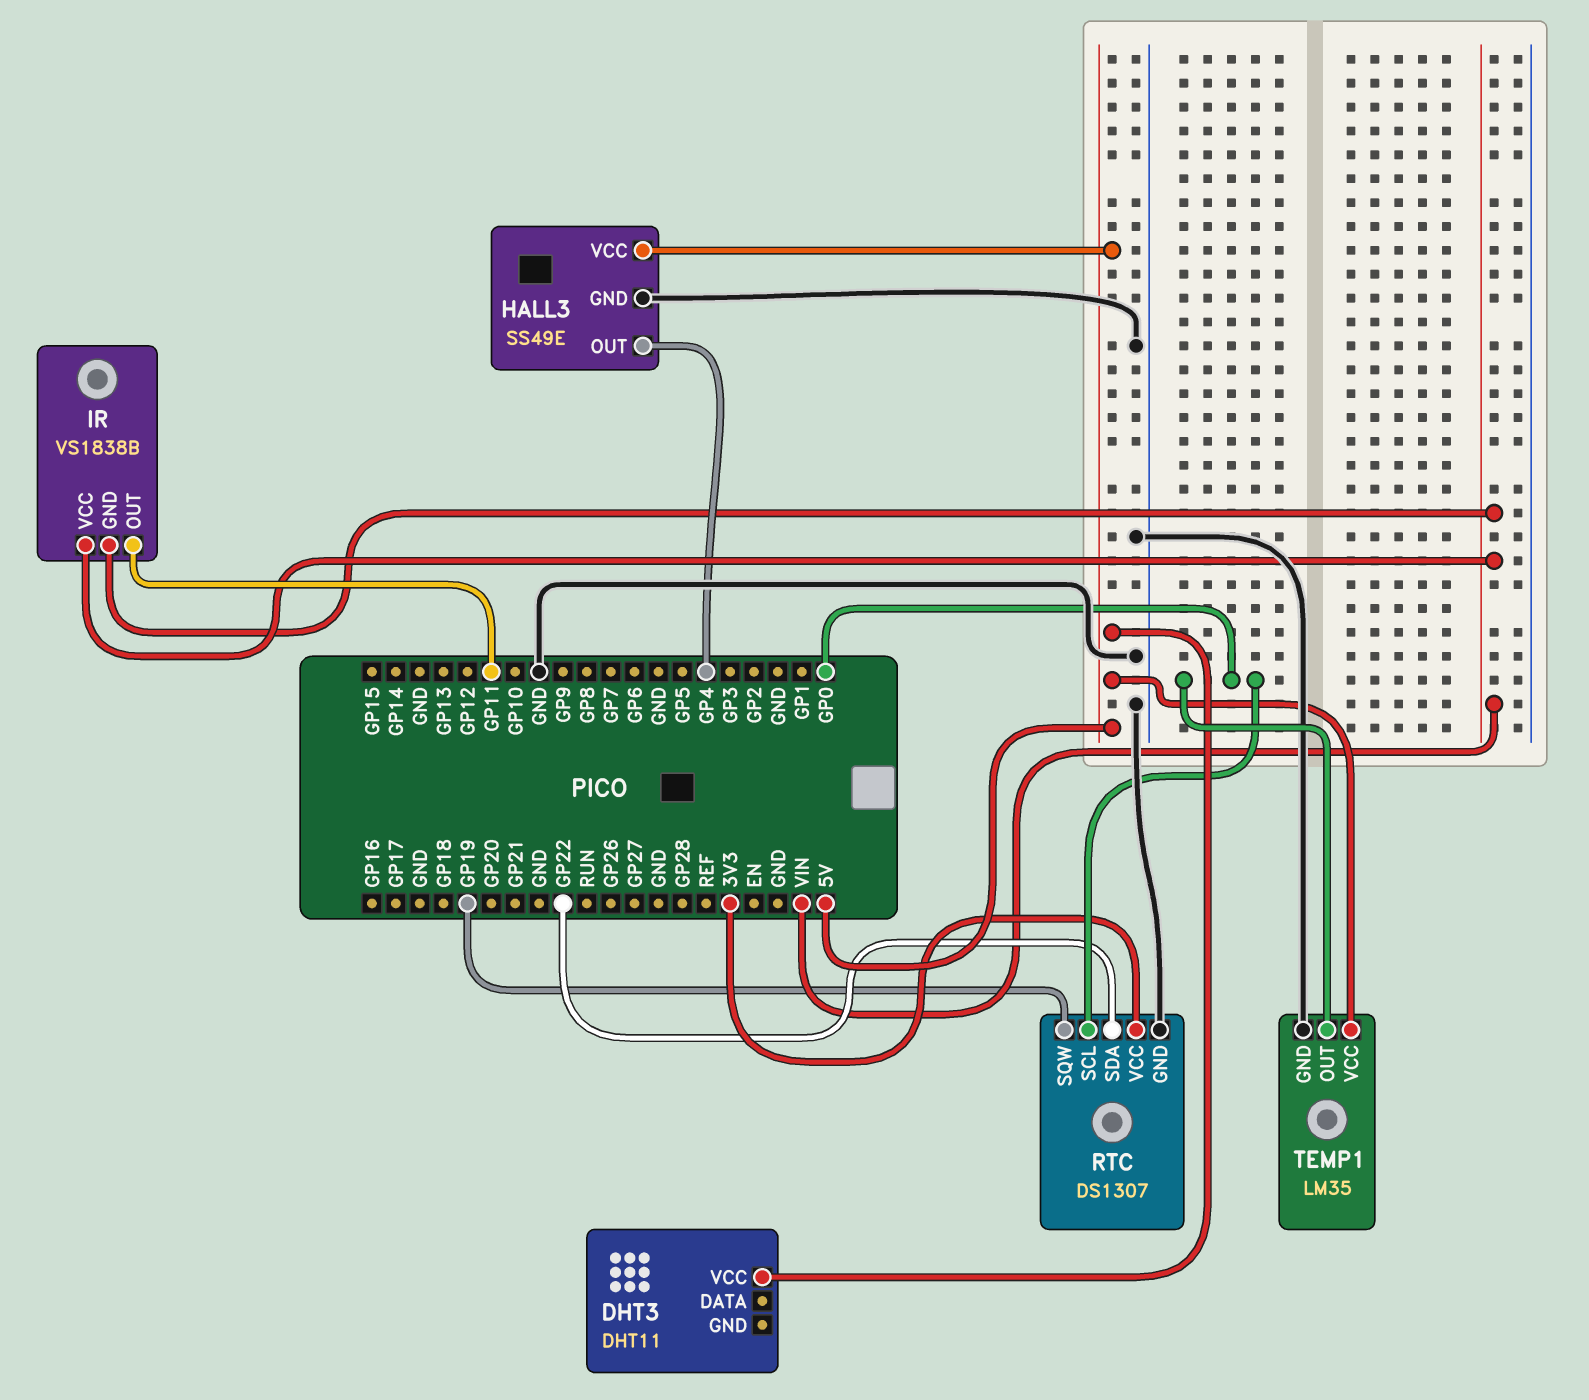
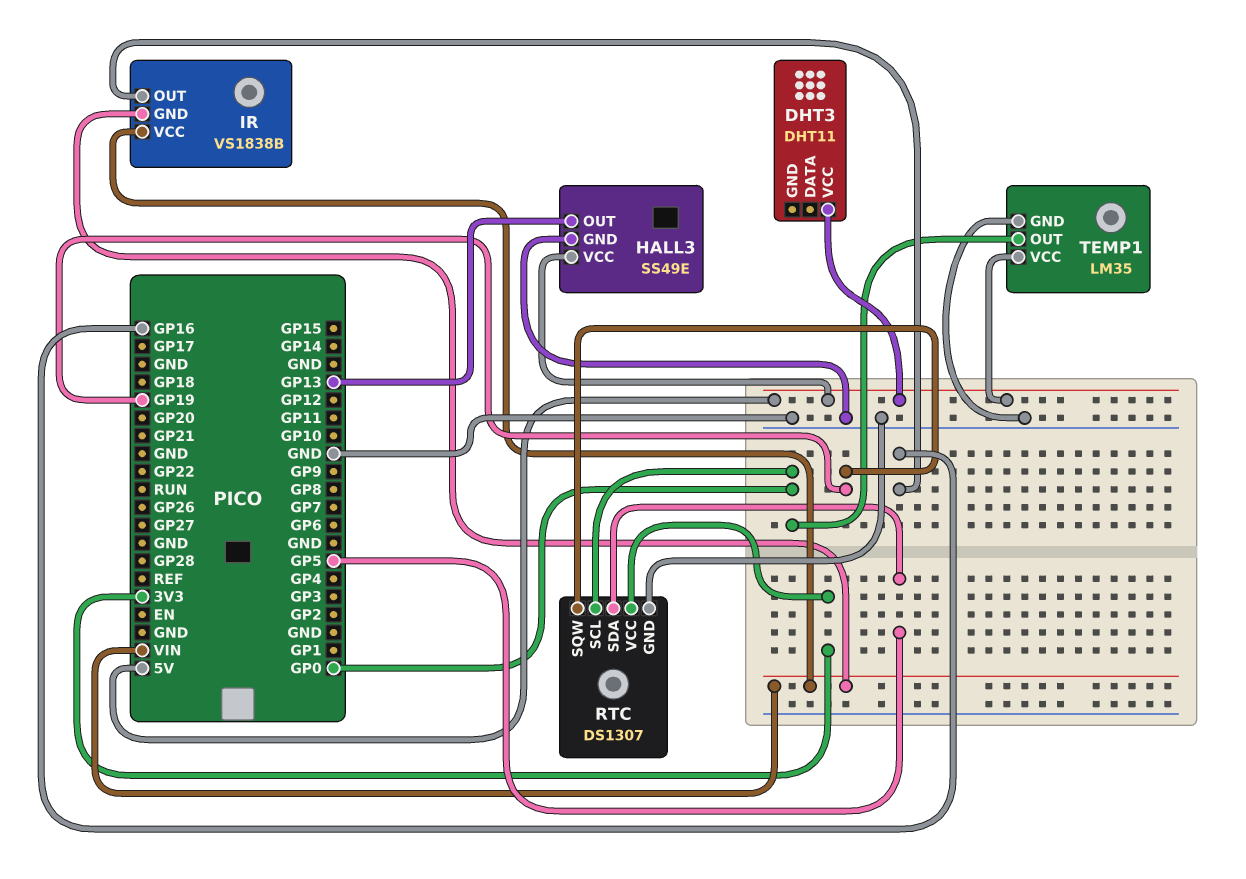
HALL3 pin OUT: GP4 -> GP13
IR pin OUT: GP11 -> GP16
RTC pin SDA: GP22 -> GP5

